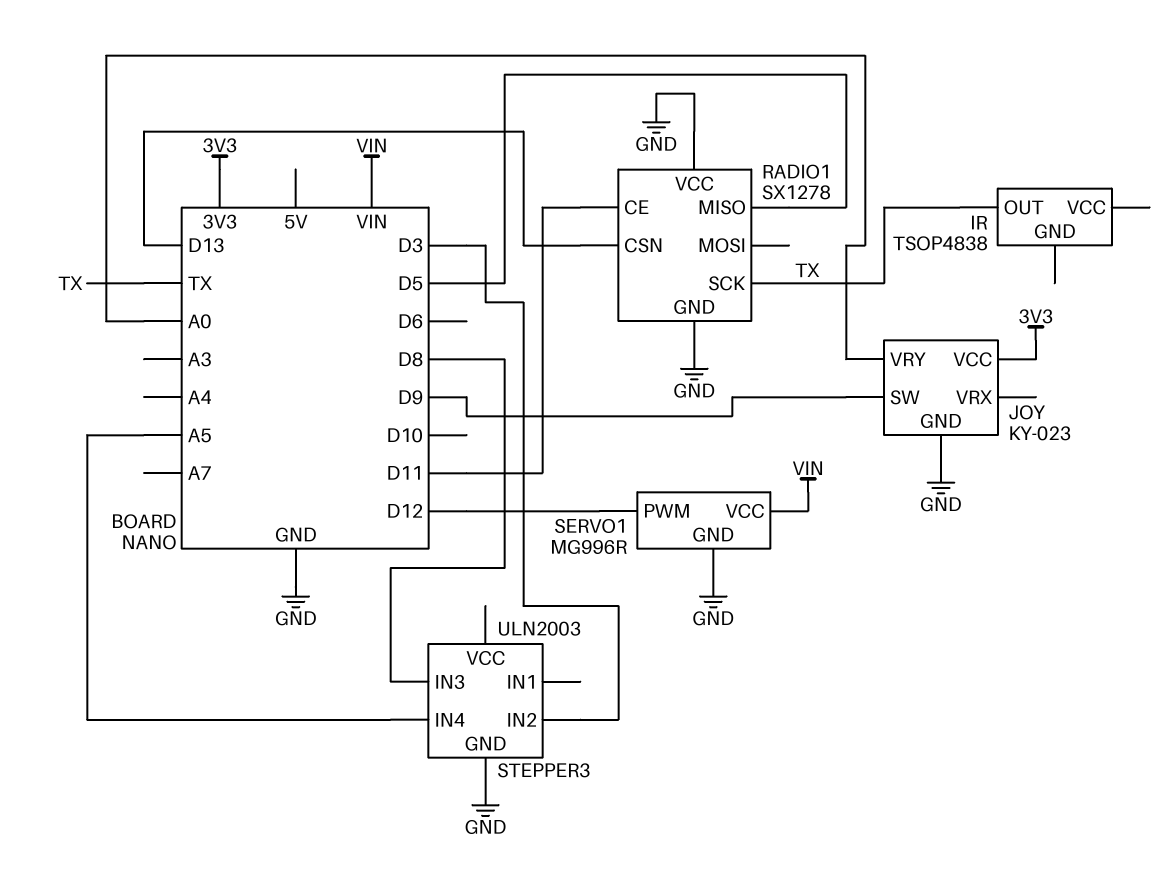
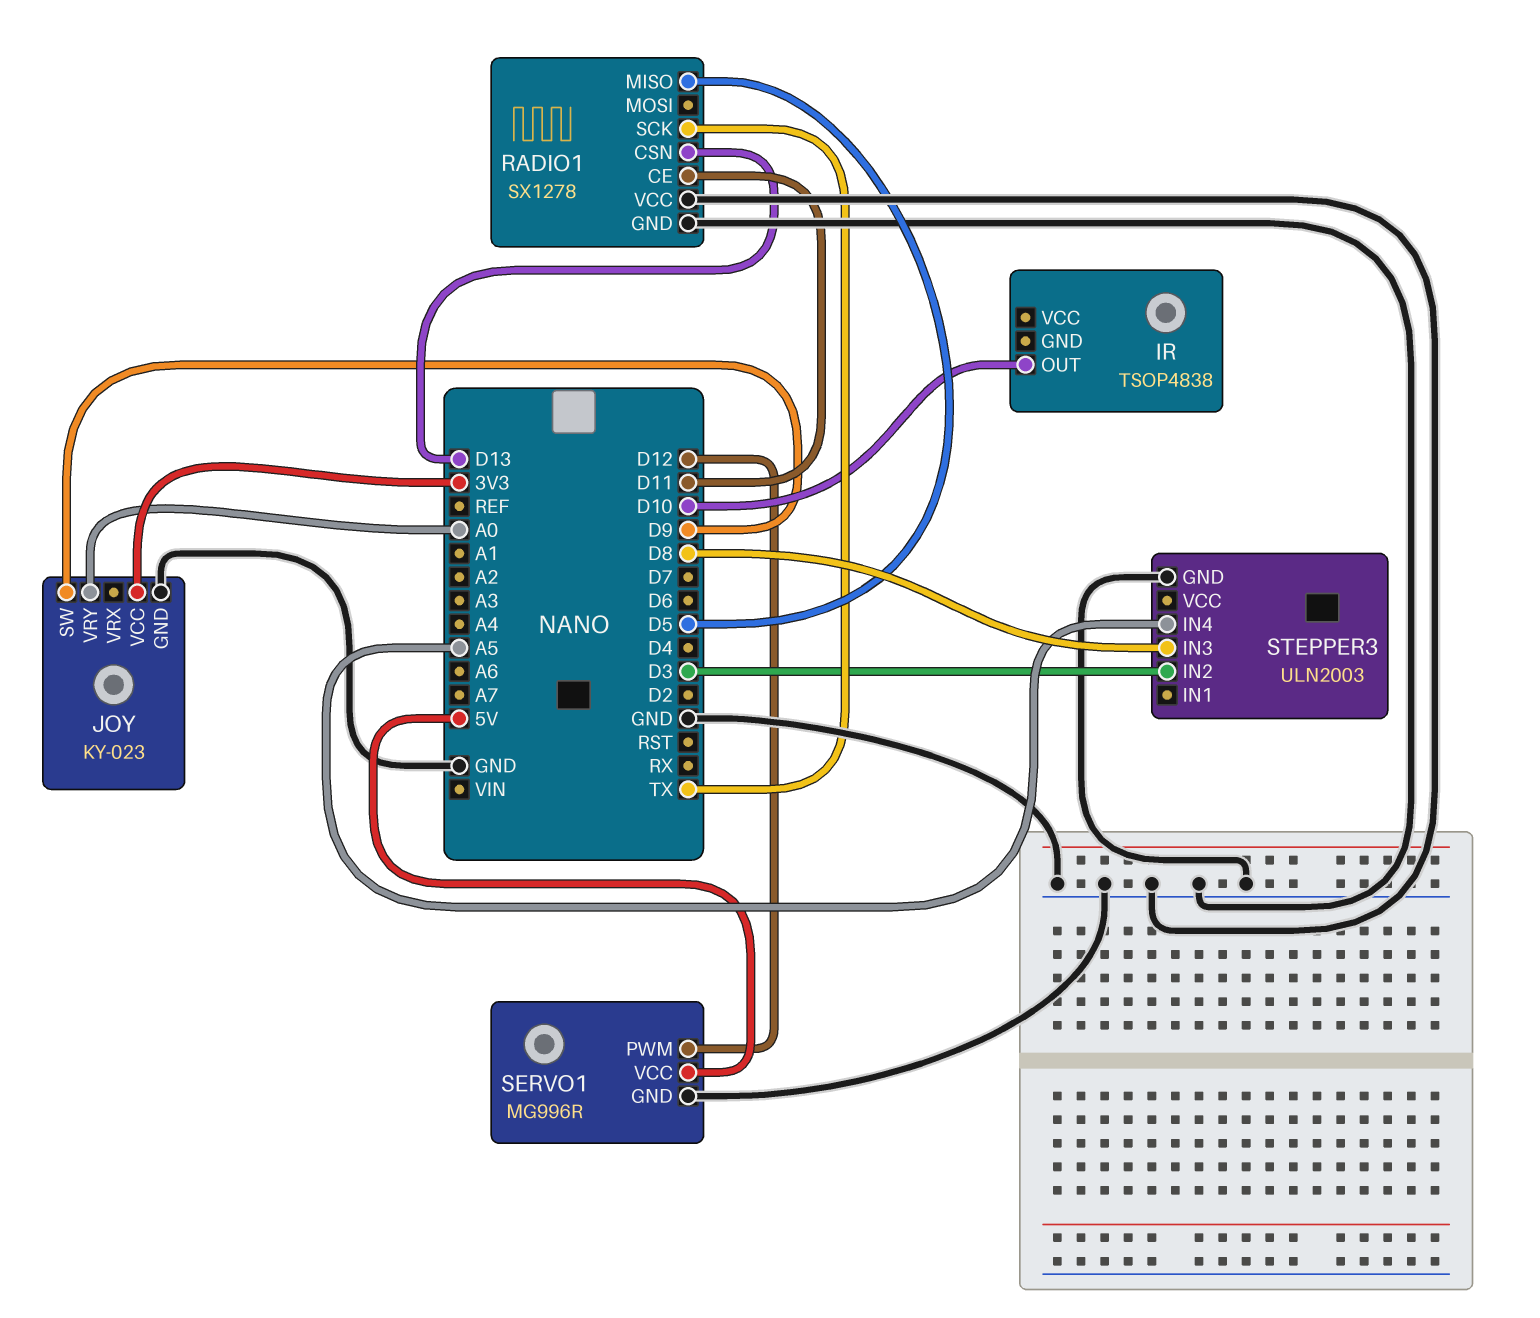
IR pin OUT: TX -> D10
SERVO1 pin VCC: VIN -> 5V

